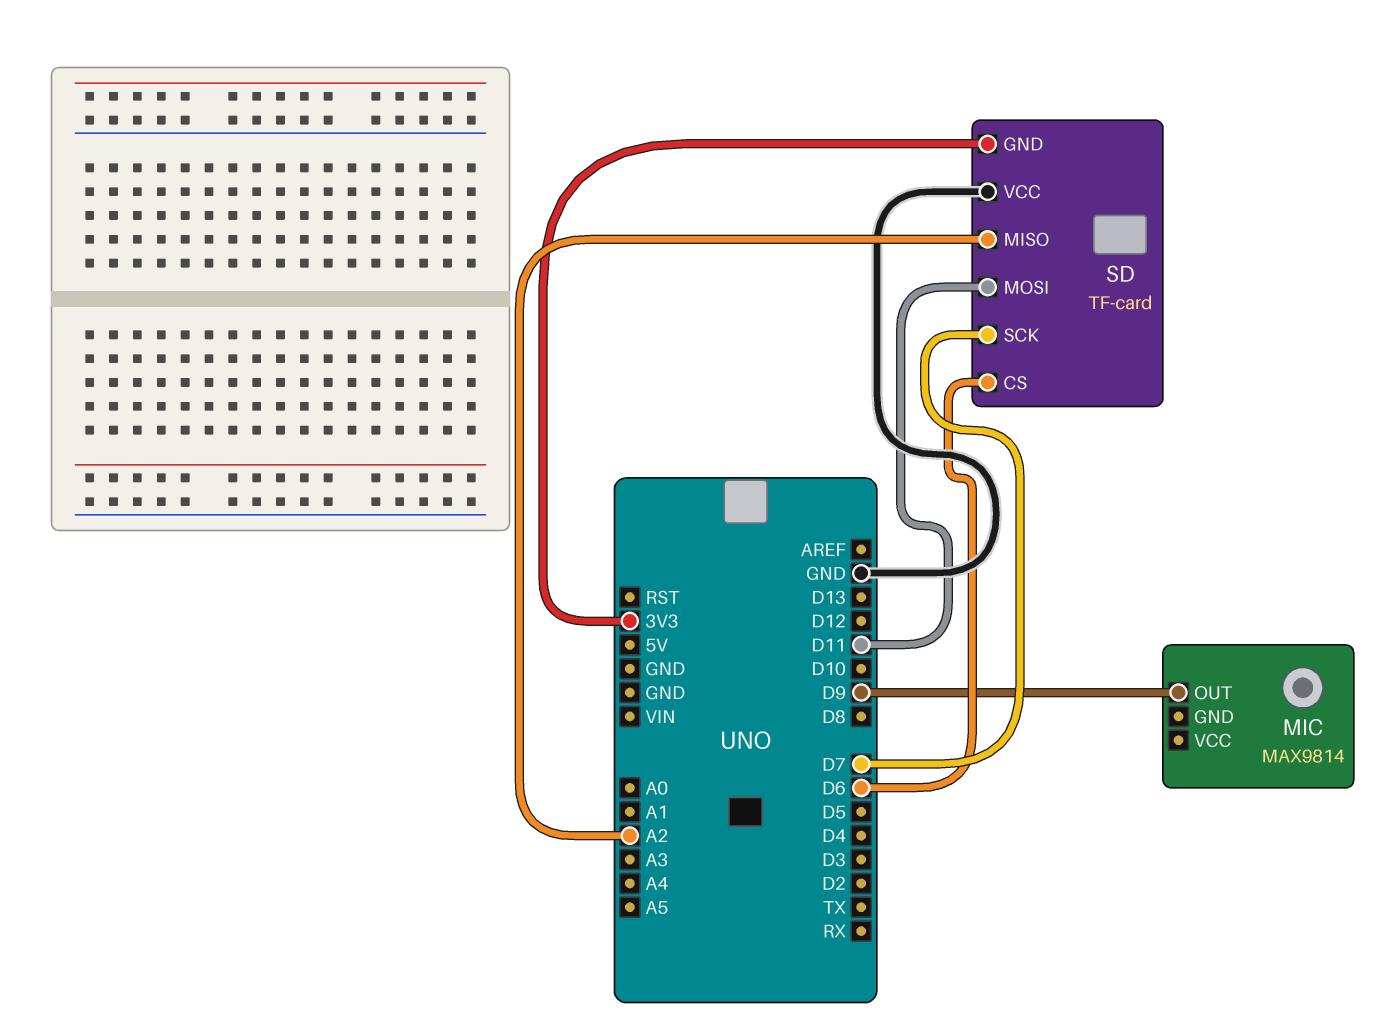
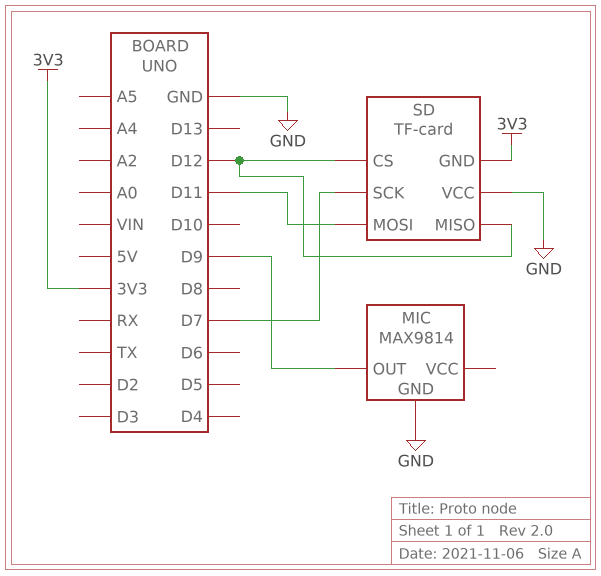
MIC pin GND: none -> GND
SD pin CS: D6 -> D12
SD pin MISO: A2 -> D12

